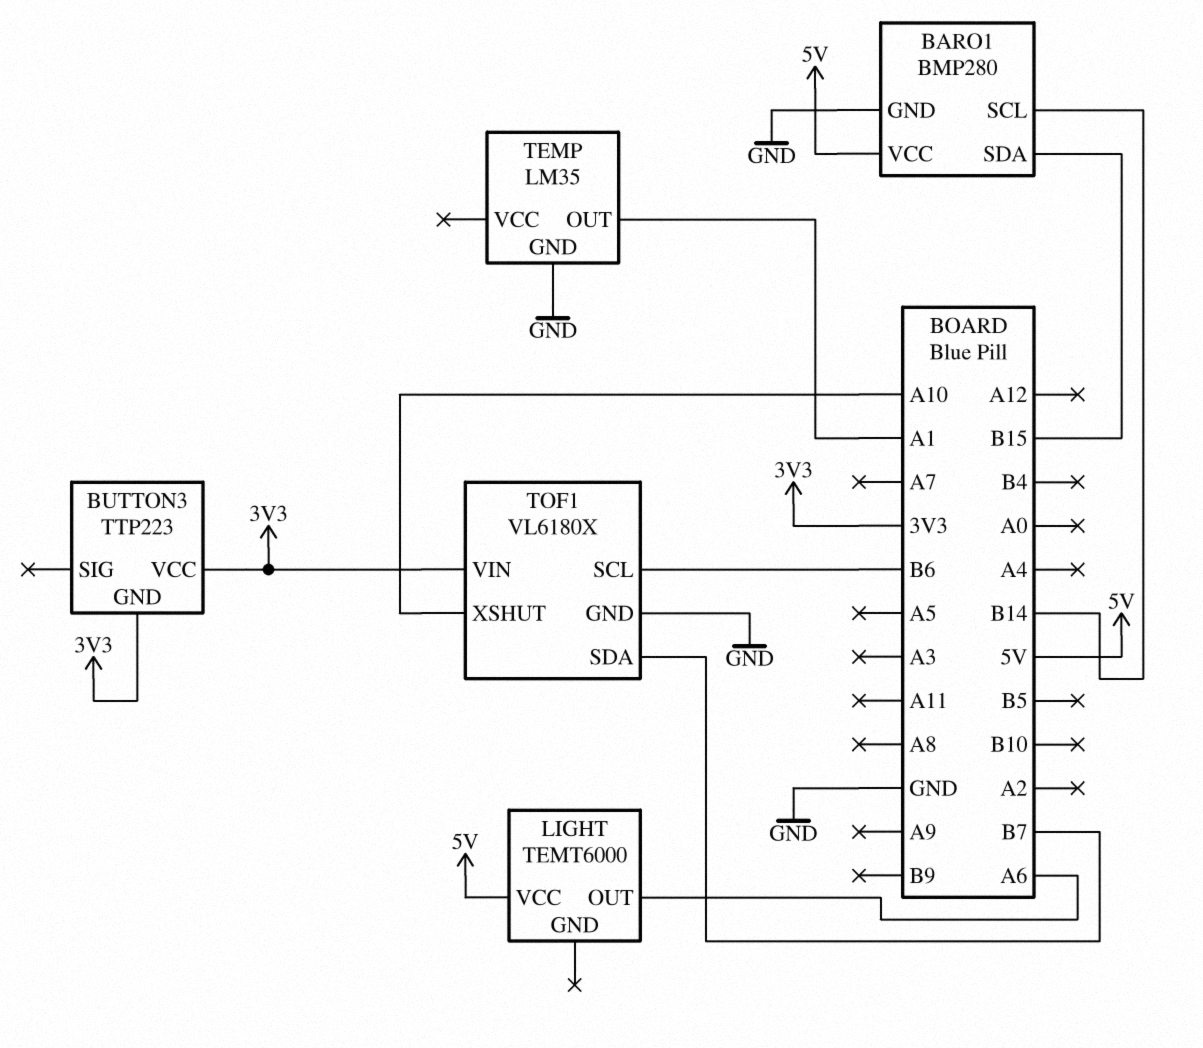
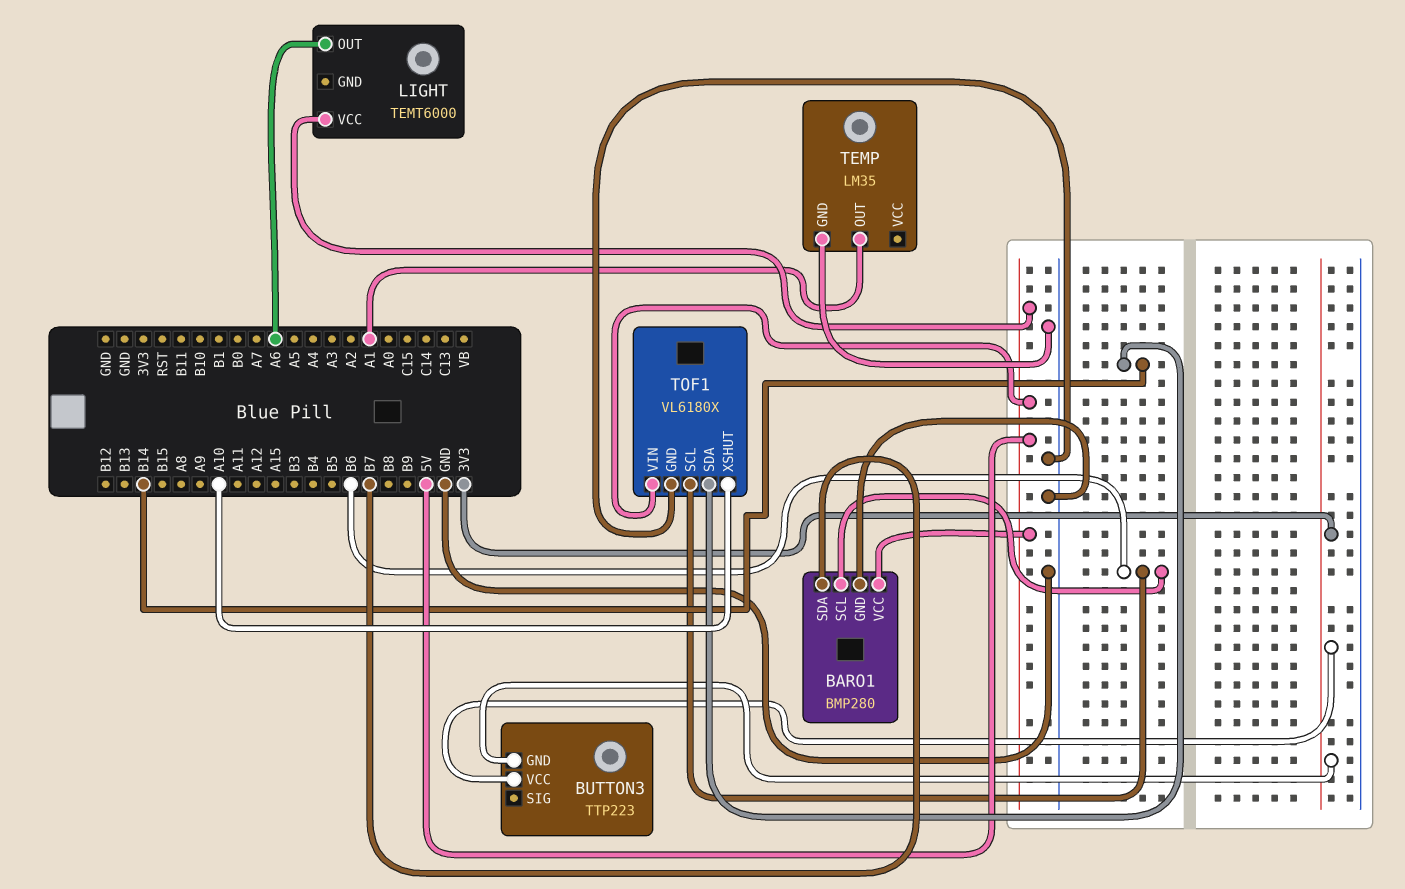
BARO1 pin SCL: B14 -> B6
BARO1 pin SDA: B15 -> B7
TOF1 pin SDA: B7 -> B14
TOF1 pin VIN: 3V3 -> 5V

